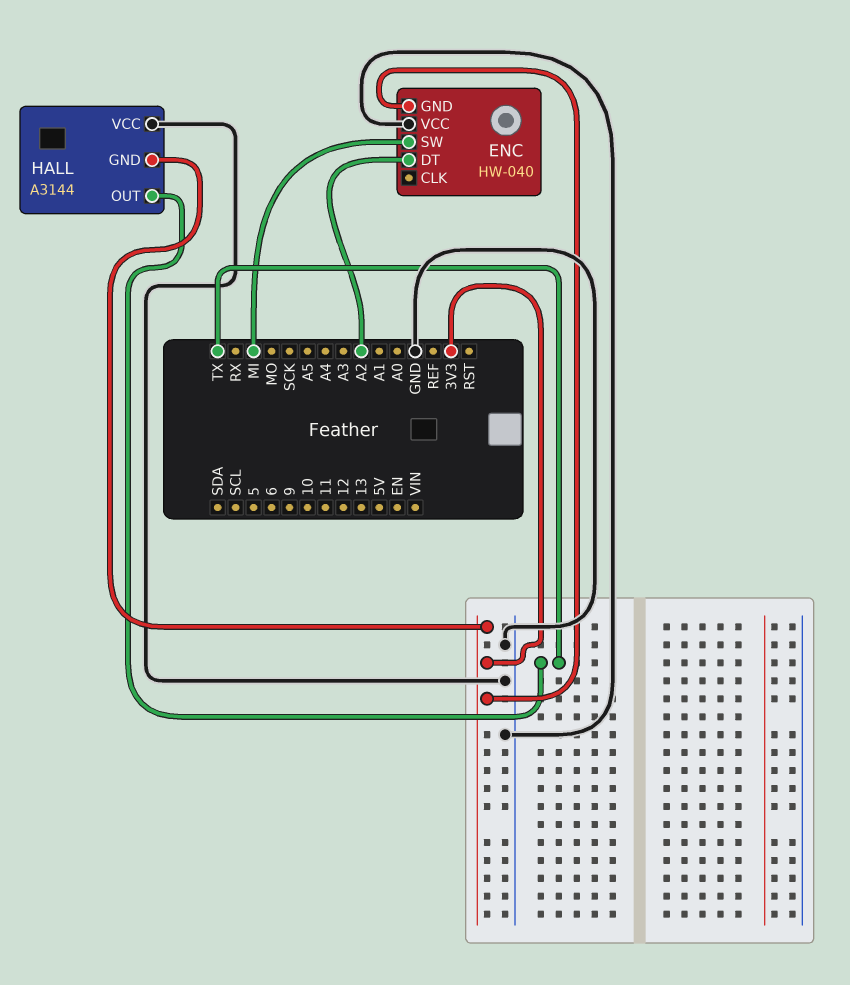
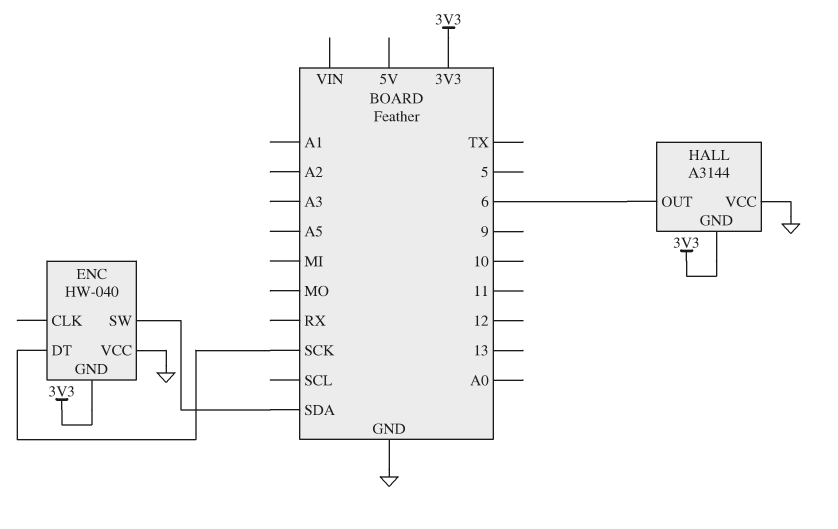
ENC pin DT: A2 -> SCK
ENC pin SW: MI -> SDA
HALL pin OUT: TX -> 6

